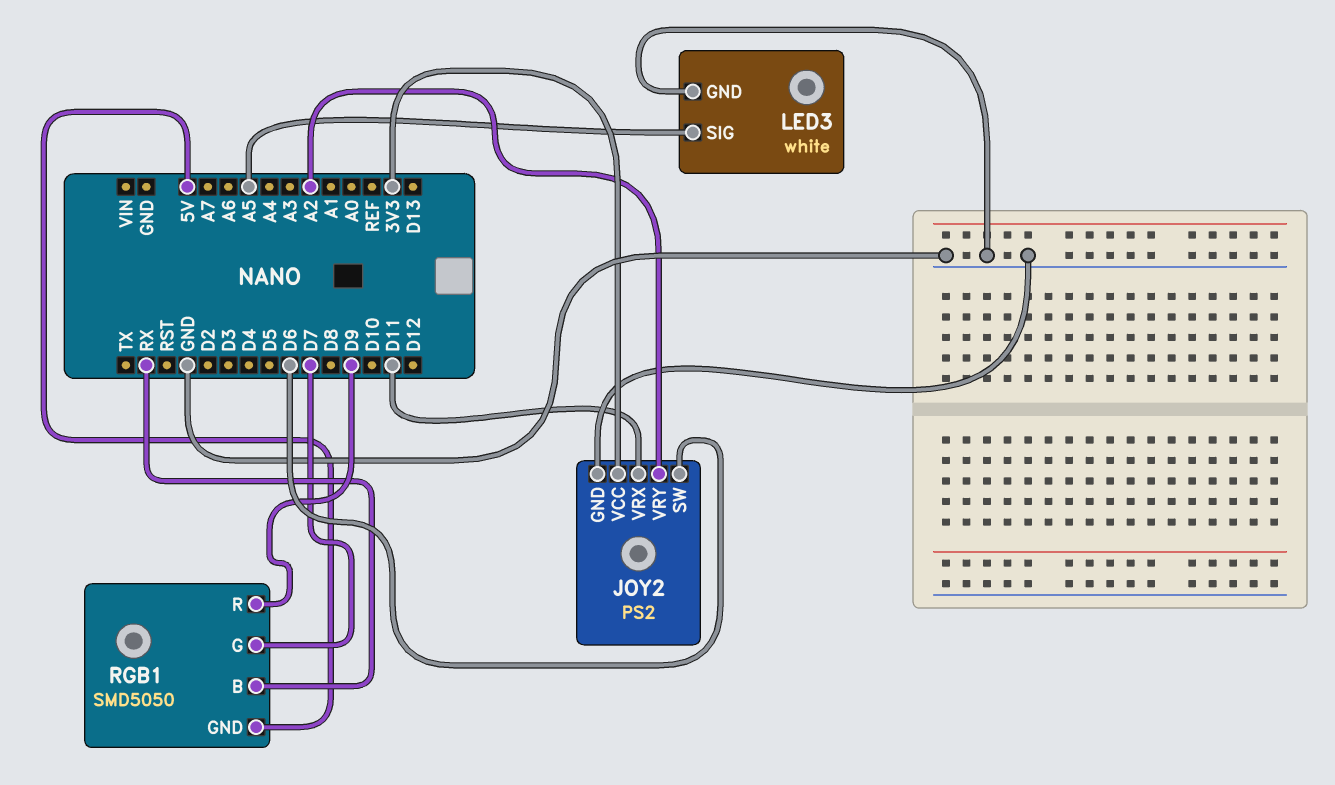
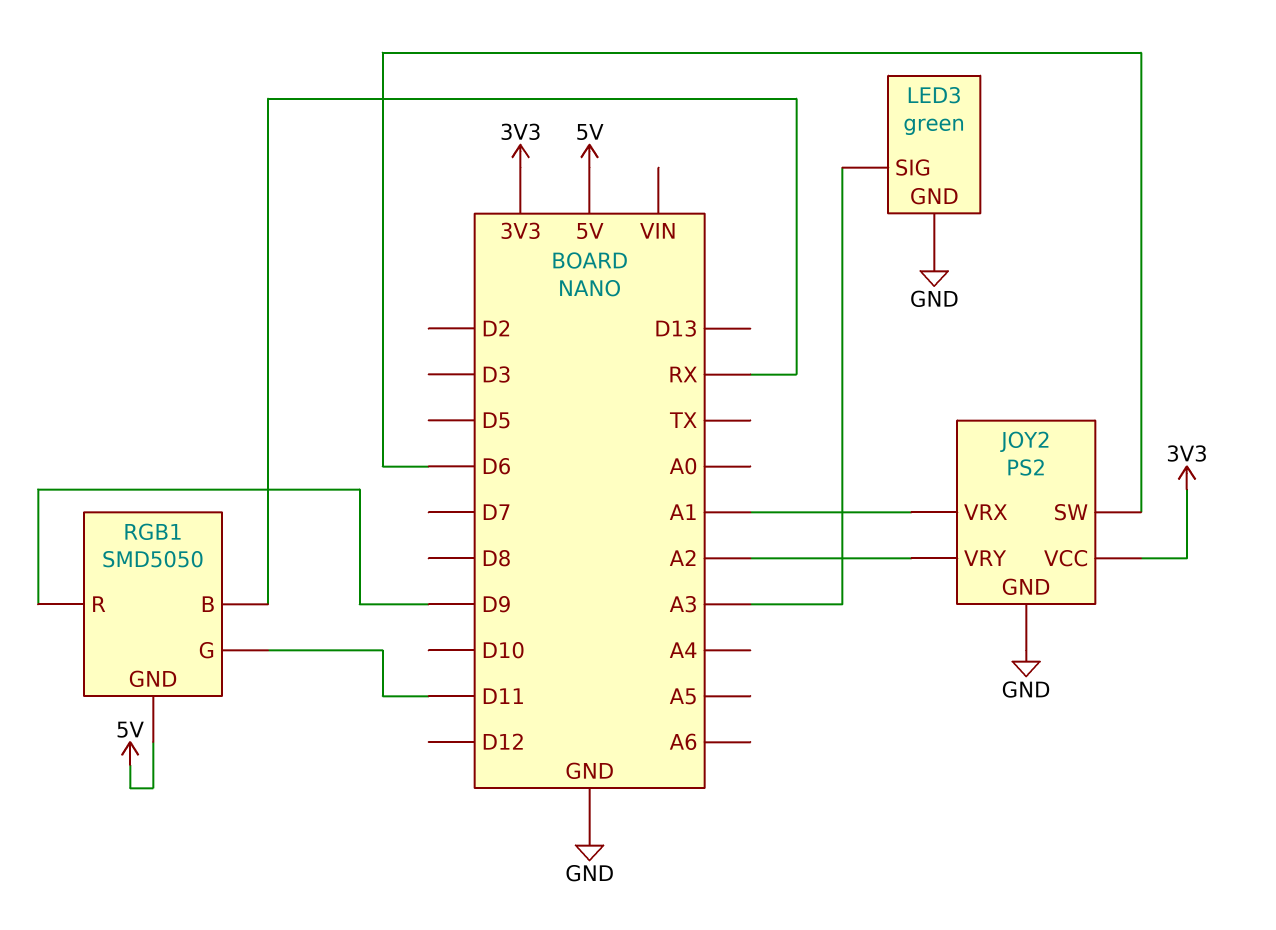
JOY2 pin VRX: D11 -> A1
LED3: white -> green
LED3 pin SIG: A5 -> A3
RGB1 pin G: D7 -> D11

